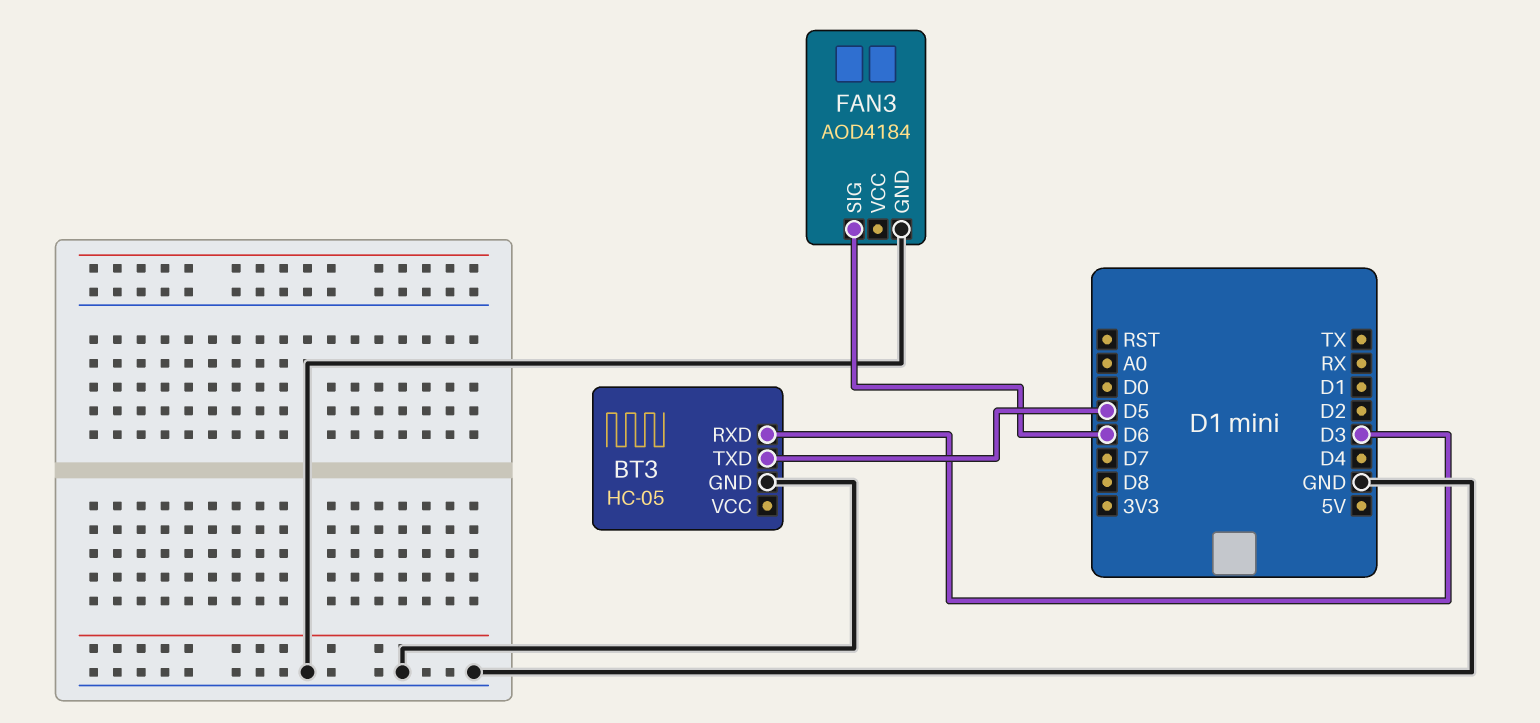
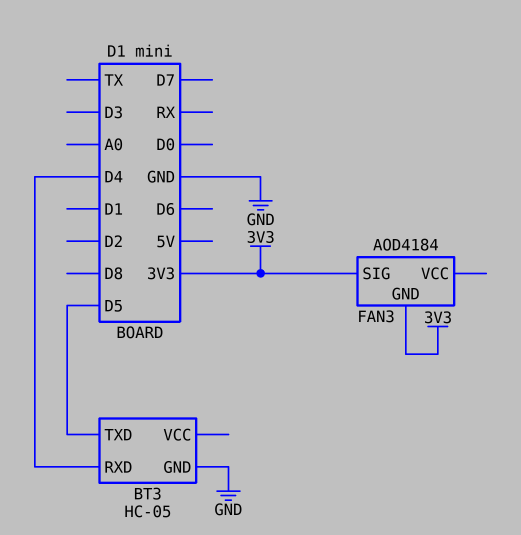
BT3 pin RXD: D3 -> D4
FAN3 pin GND: GND -> 3V3
FAN3 pin SIG: D6 -> 3V3

